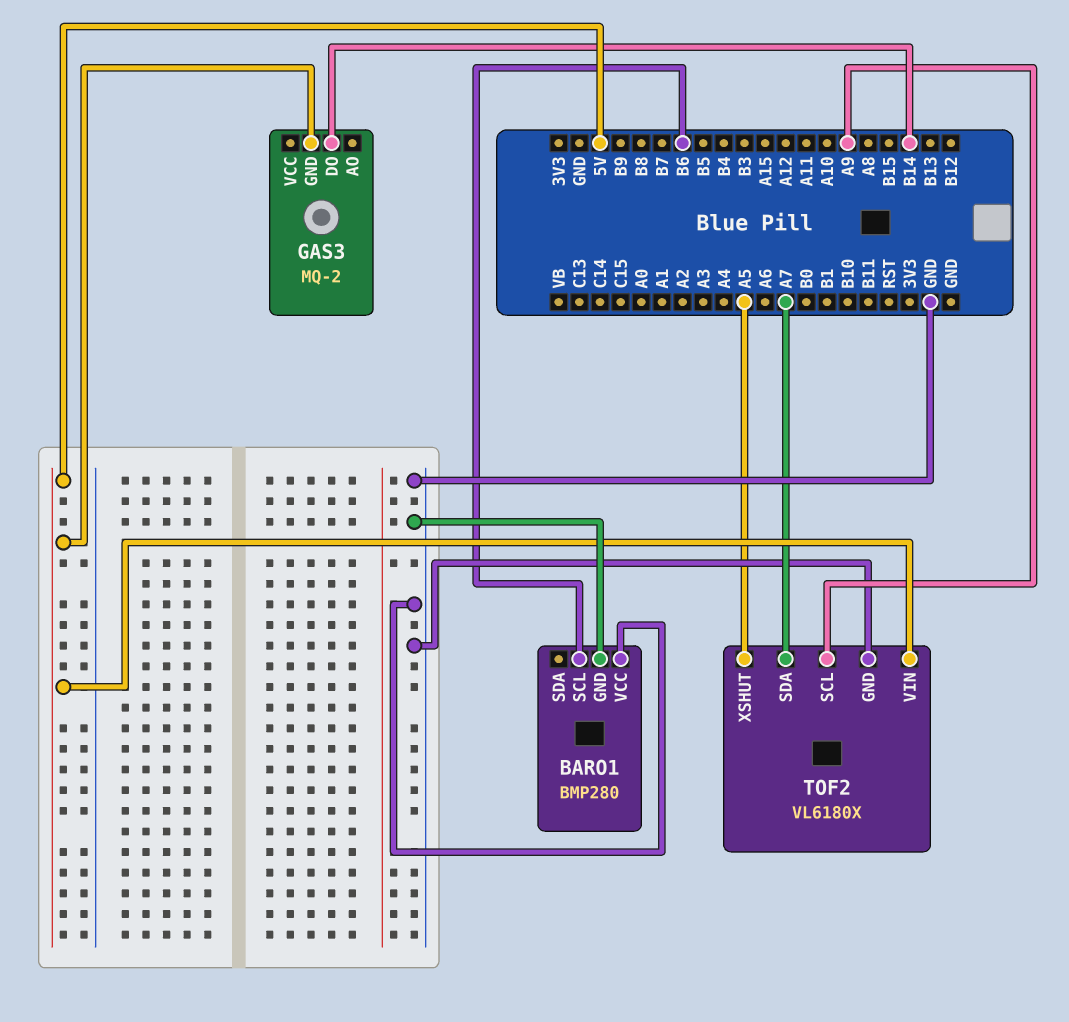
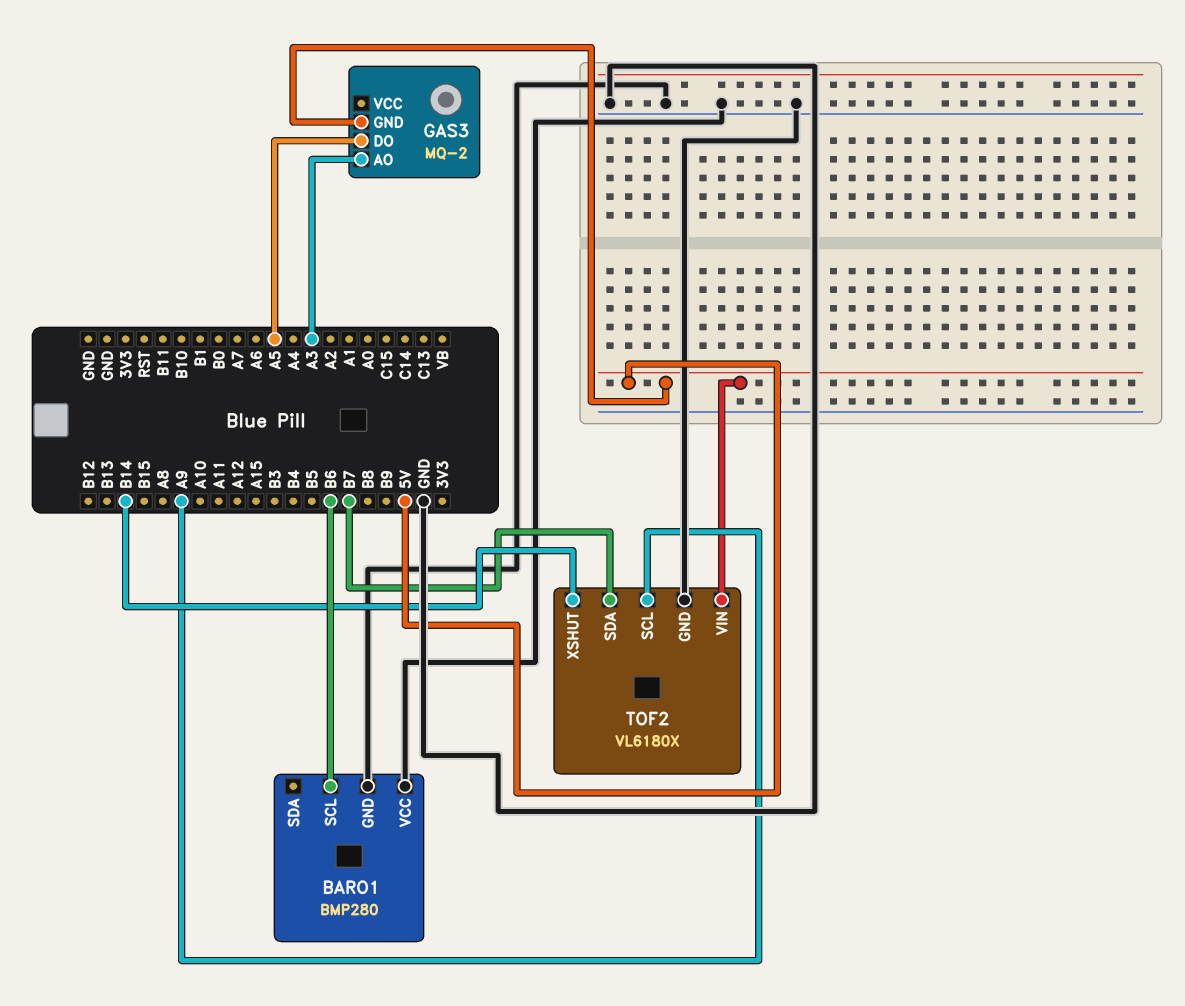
GAS3 pin AO: none -> A3
GAS3 pin DO: B14 -> A5
TOF2 pin SDA: A7 -> B7
TOF2 pin XSHUT: A5 -> B14

